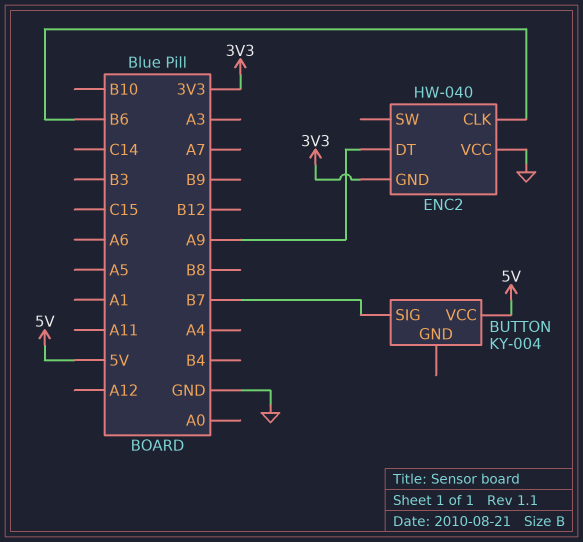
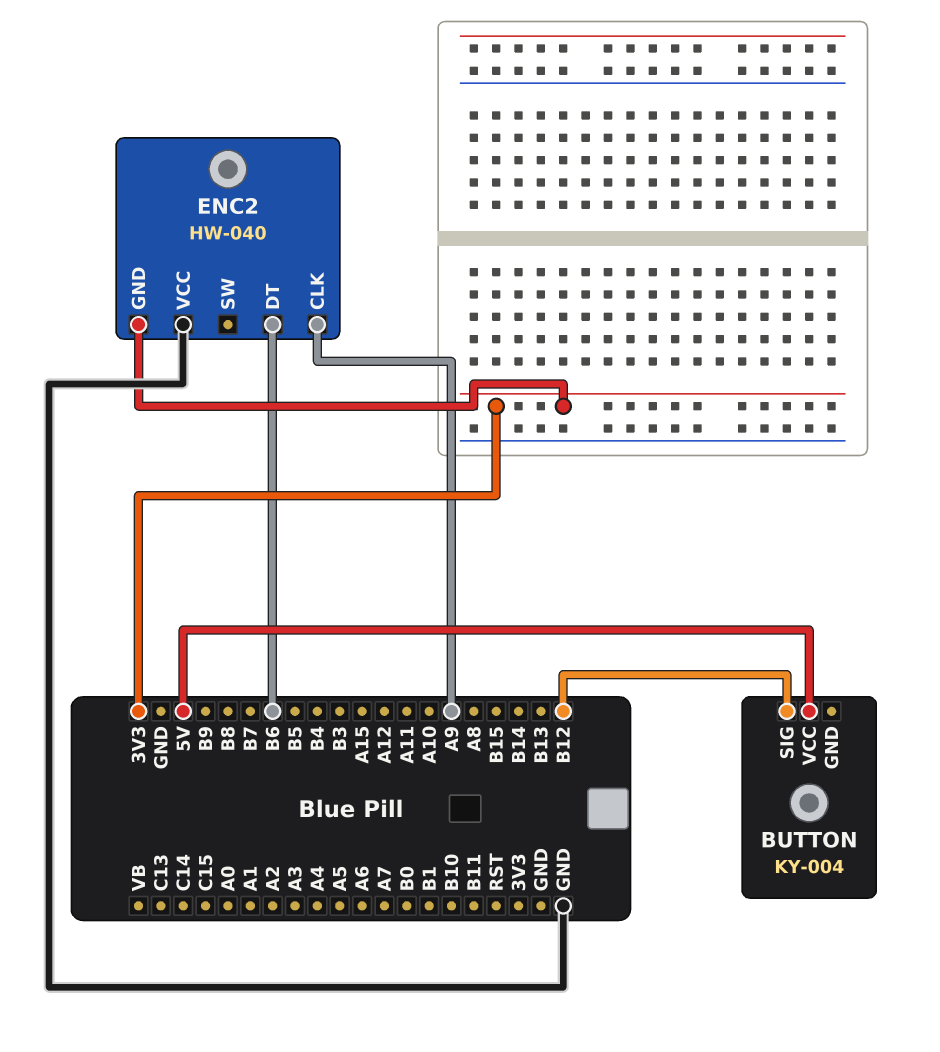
BUTTON pin SIG: B7 -> B12
ENC2 pin CLK: B6 -> A9
ENC2 pin DT: A9 -> B6

